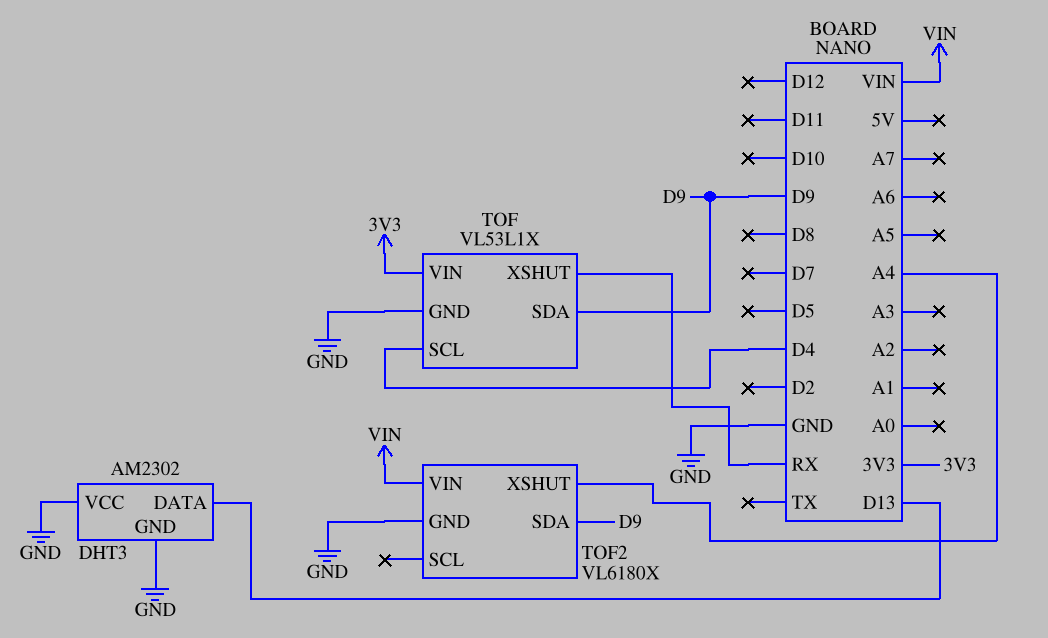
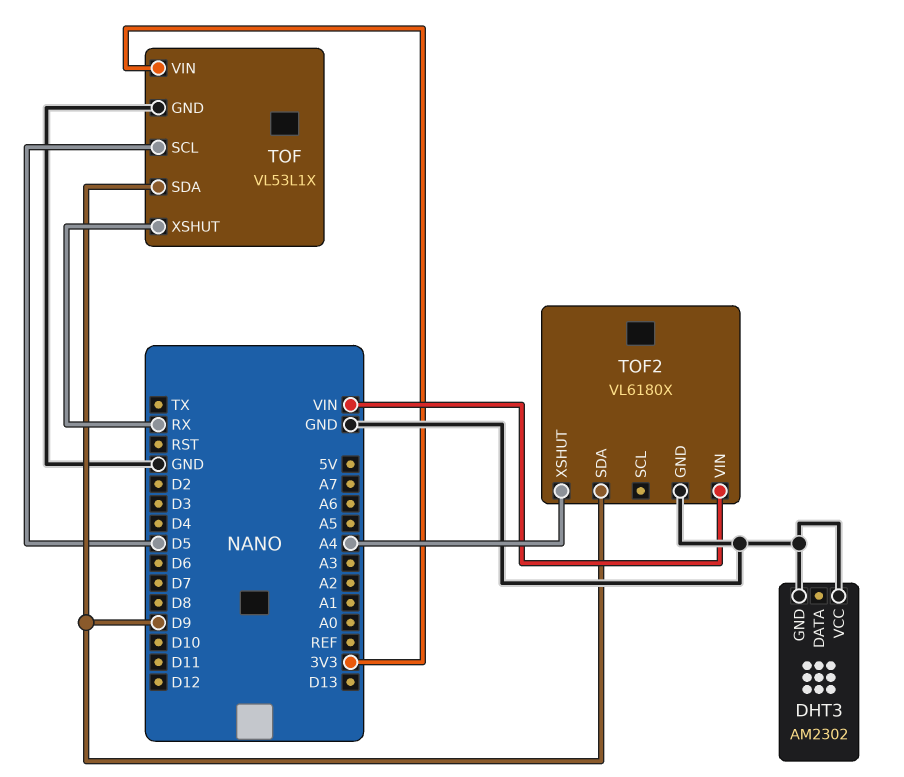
DHT3 pin DATA: D13 -> none
TOF pin SCL: D4 -> D5

